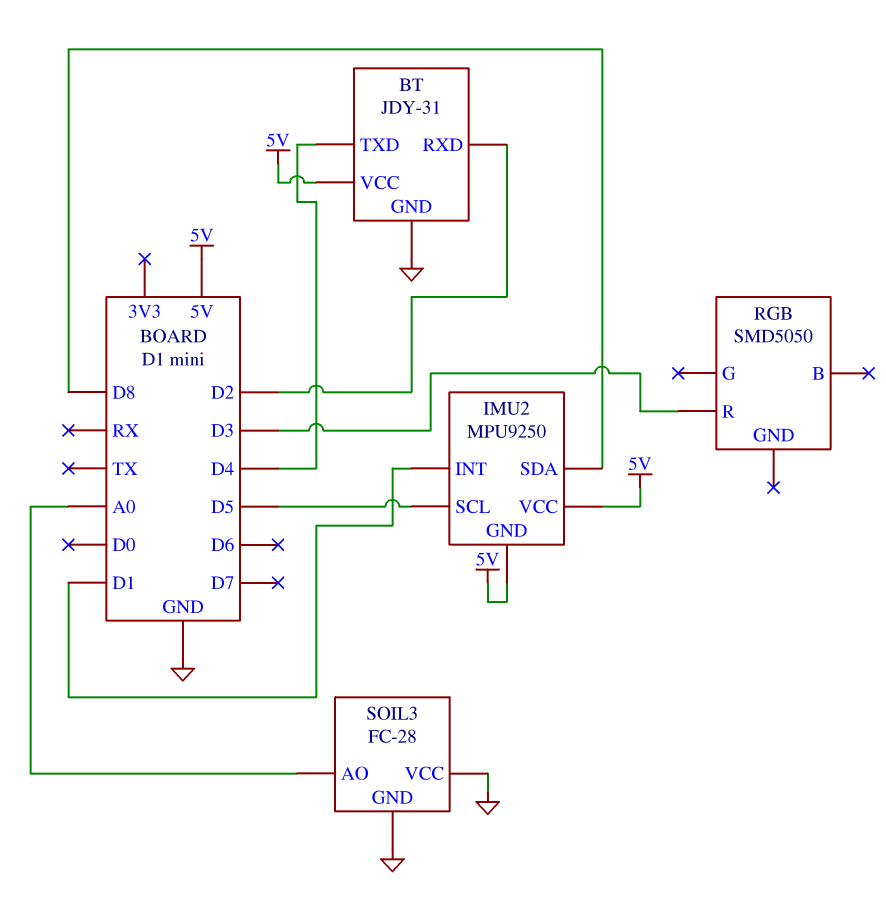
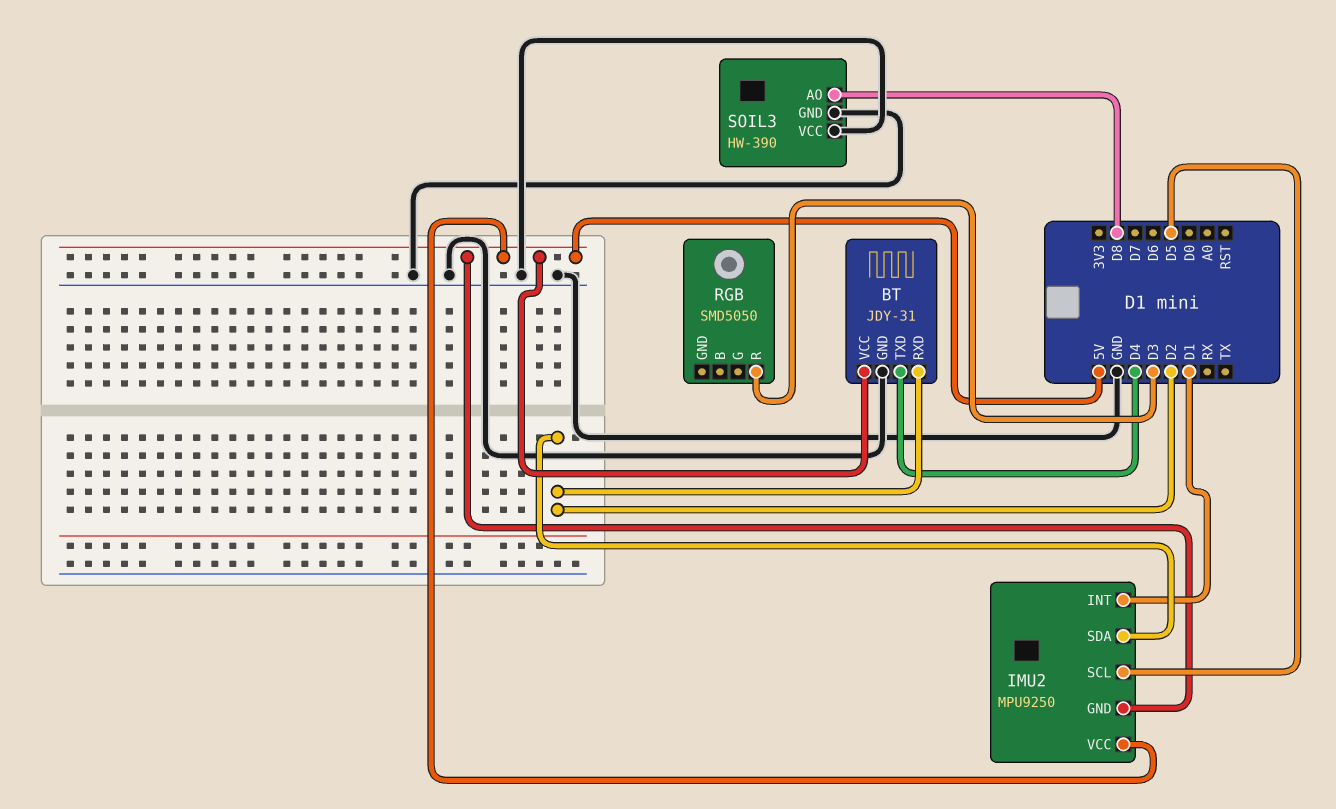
IMU2 pin SDA: D8 -> D2
SOIL3: FC-28 -> HW-390
SOIL3 pin AO: A0 -> D8

